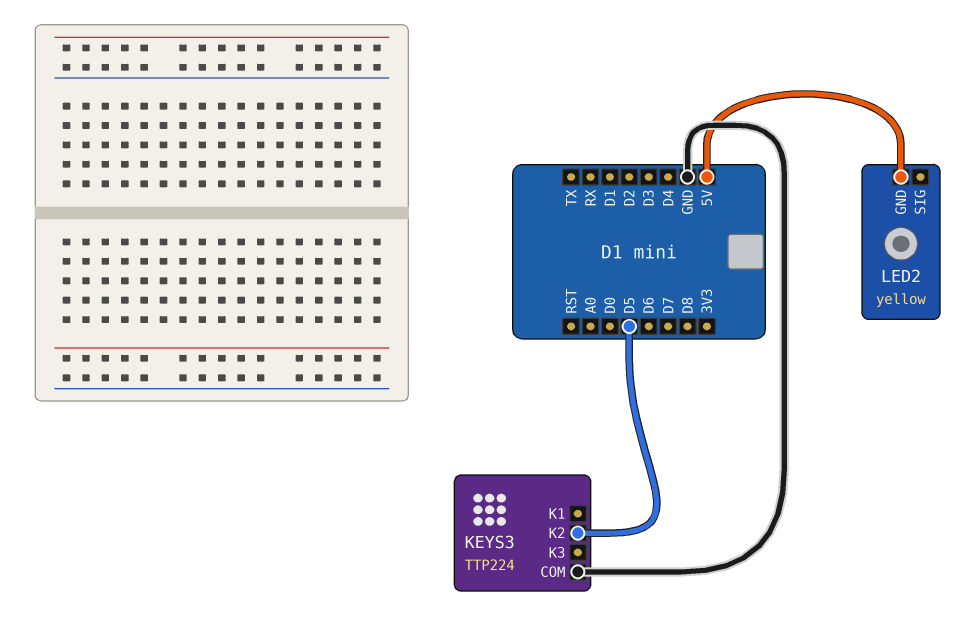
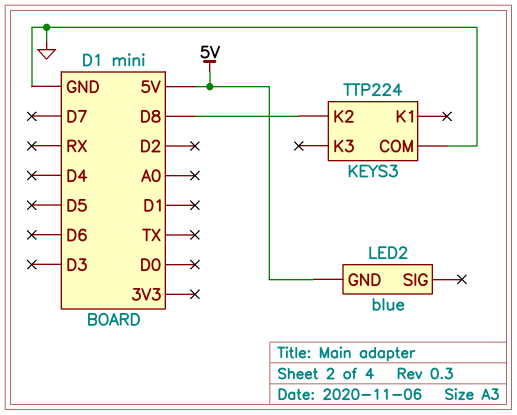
KEYS3 pin K2: D5 -> D8
LED2: yellow -> blue

